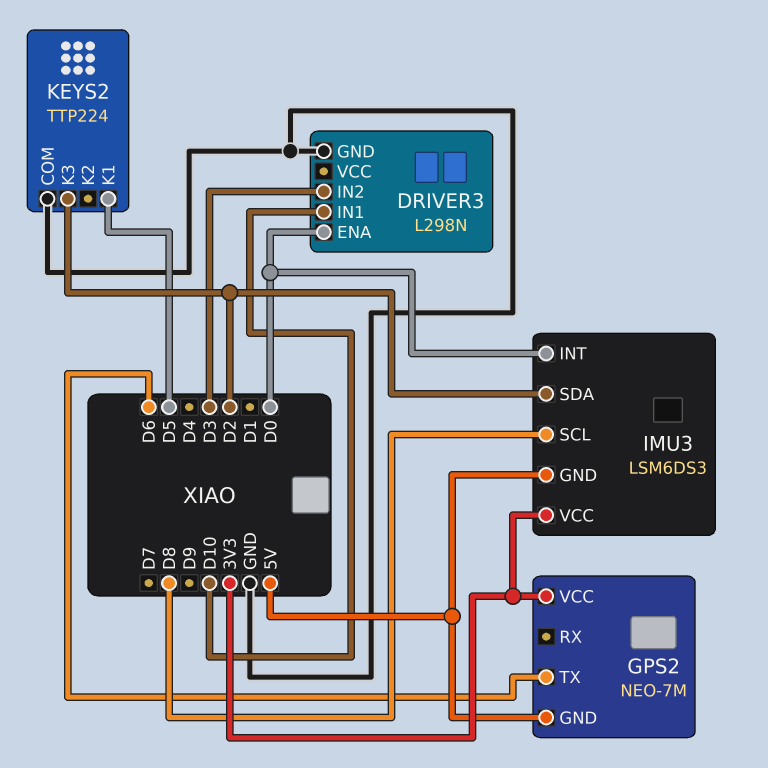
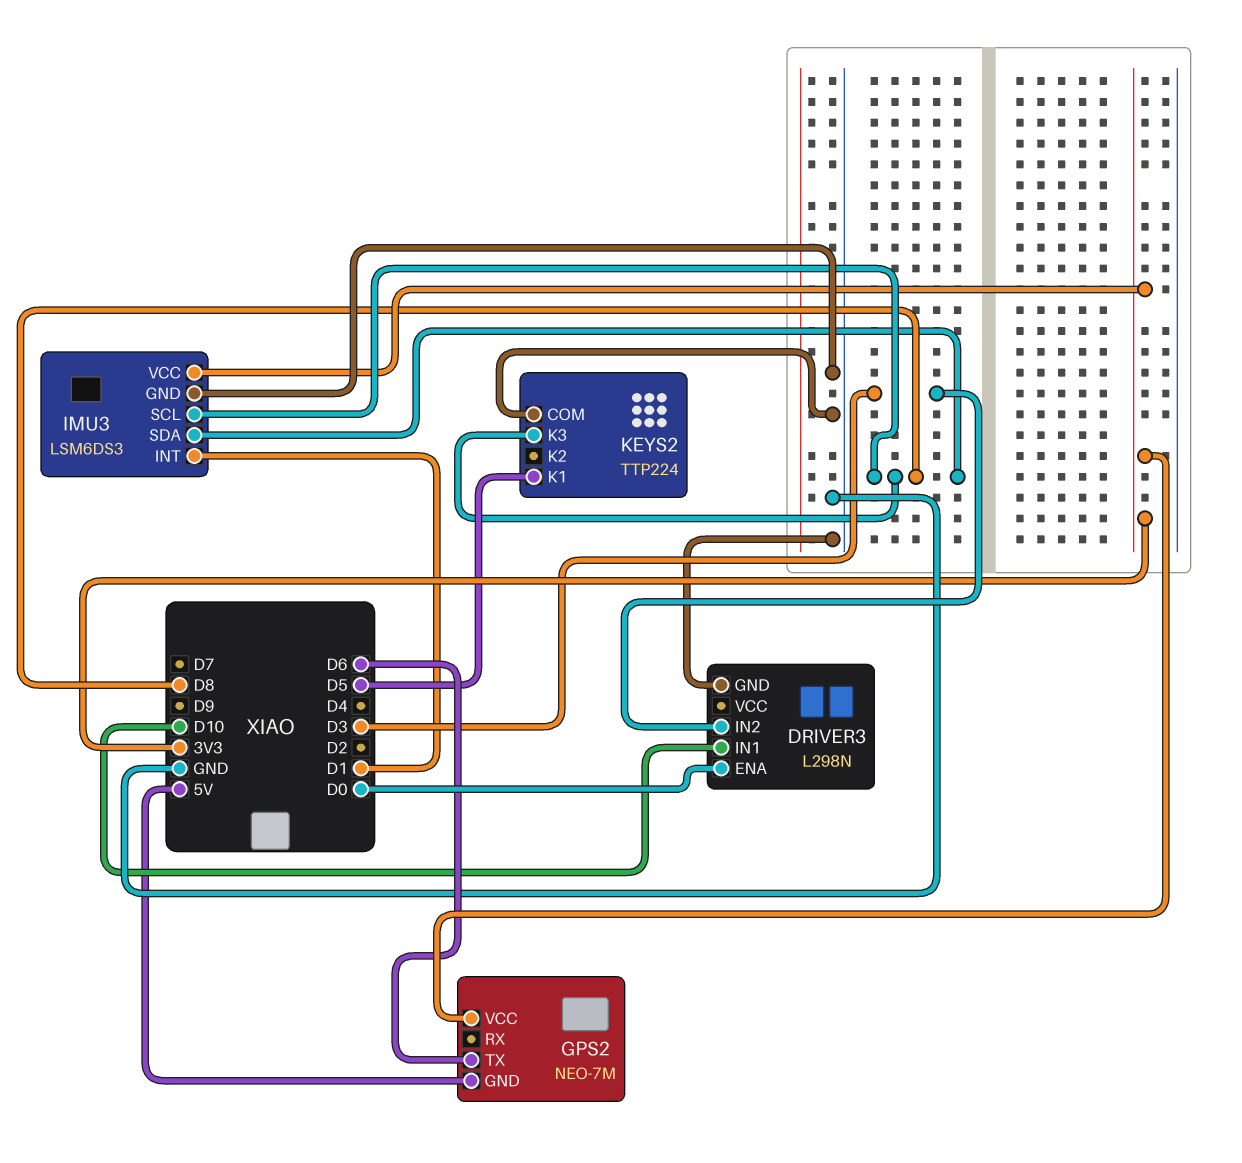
IMU3 pin GND: 5V -> GND
IMU3 pin INT: D0 -> D1
IMU3 pin SDA: D2 -> D8
KEYS2 pin K3: D2 -> D8

